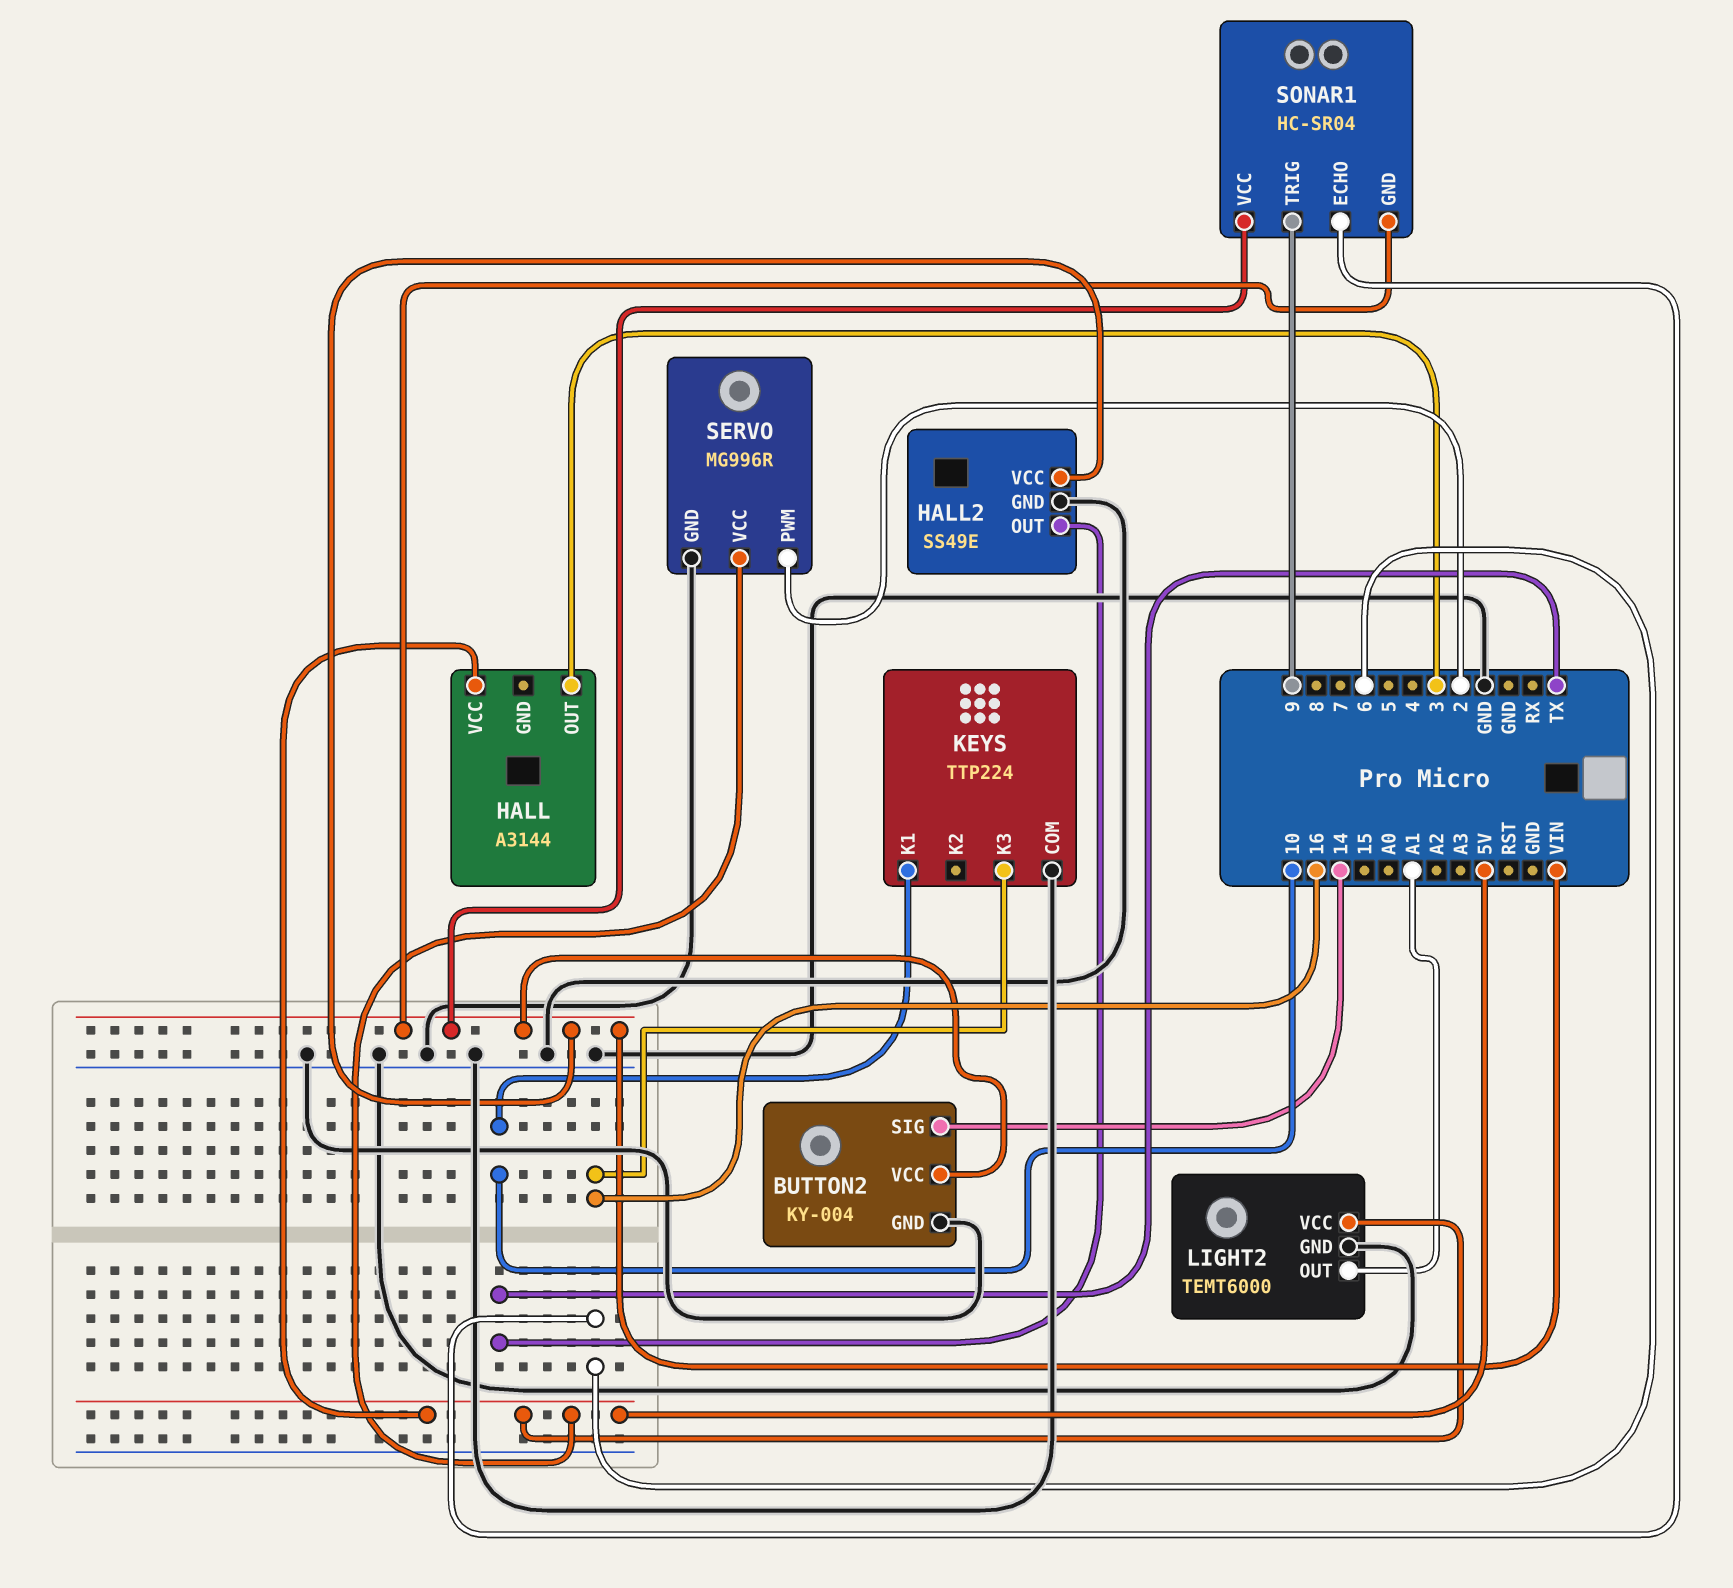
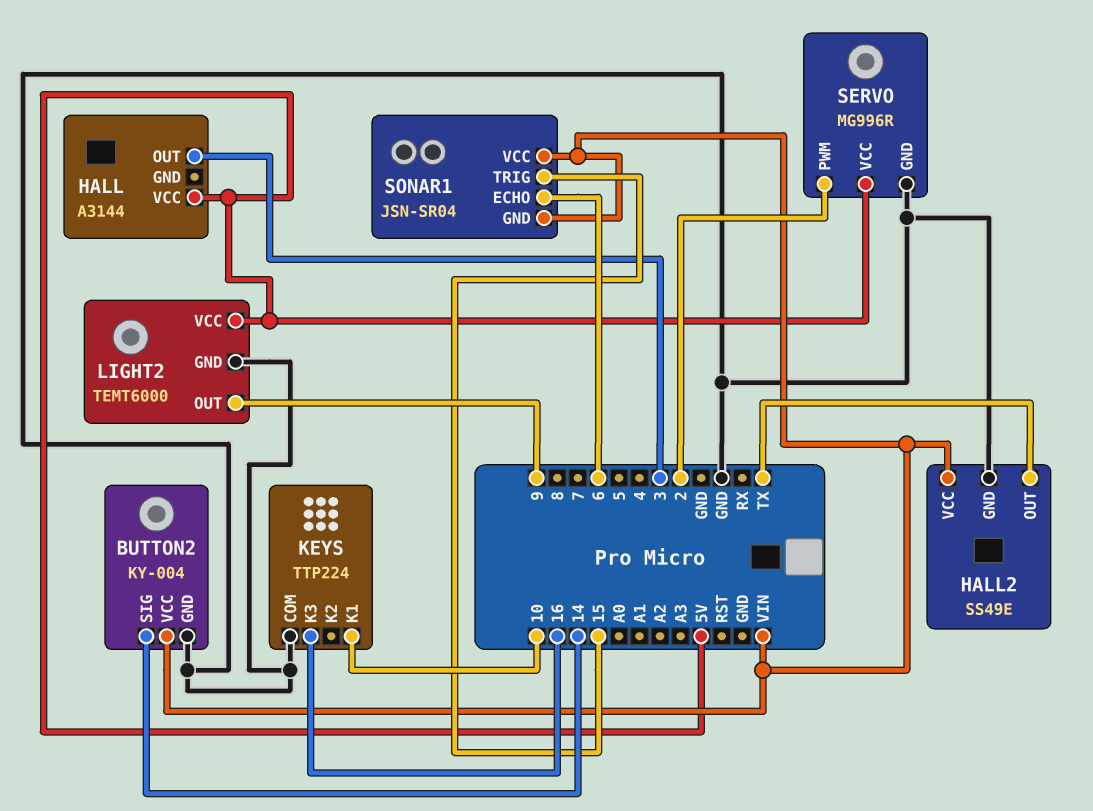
LIGHT2 pin OUT: A1 -> 9
SONAR1: HC-SR04 -> JSN-SR04
SONAR1 pin TRIG: 9 -> 15

